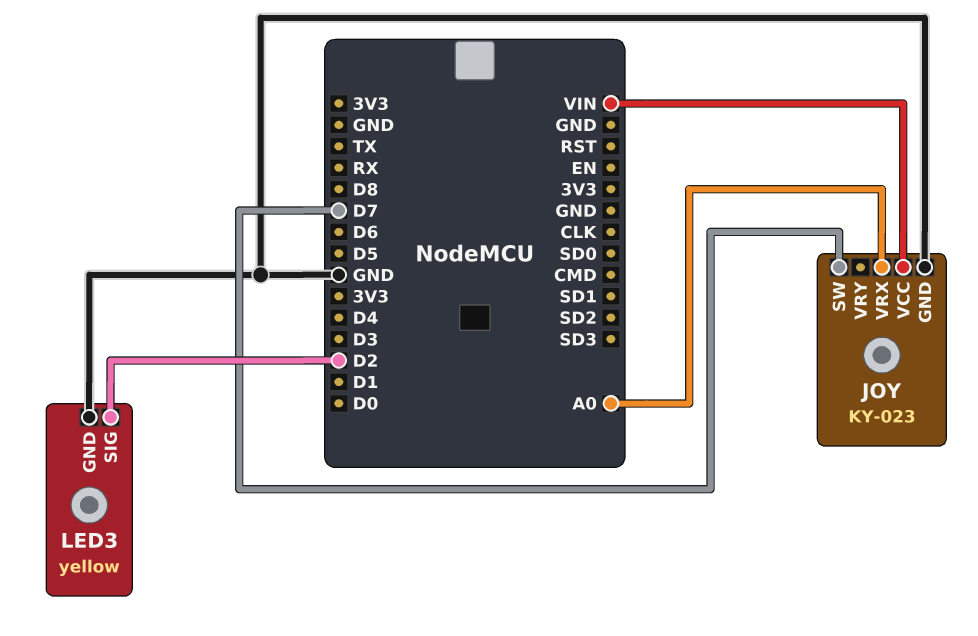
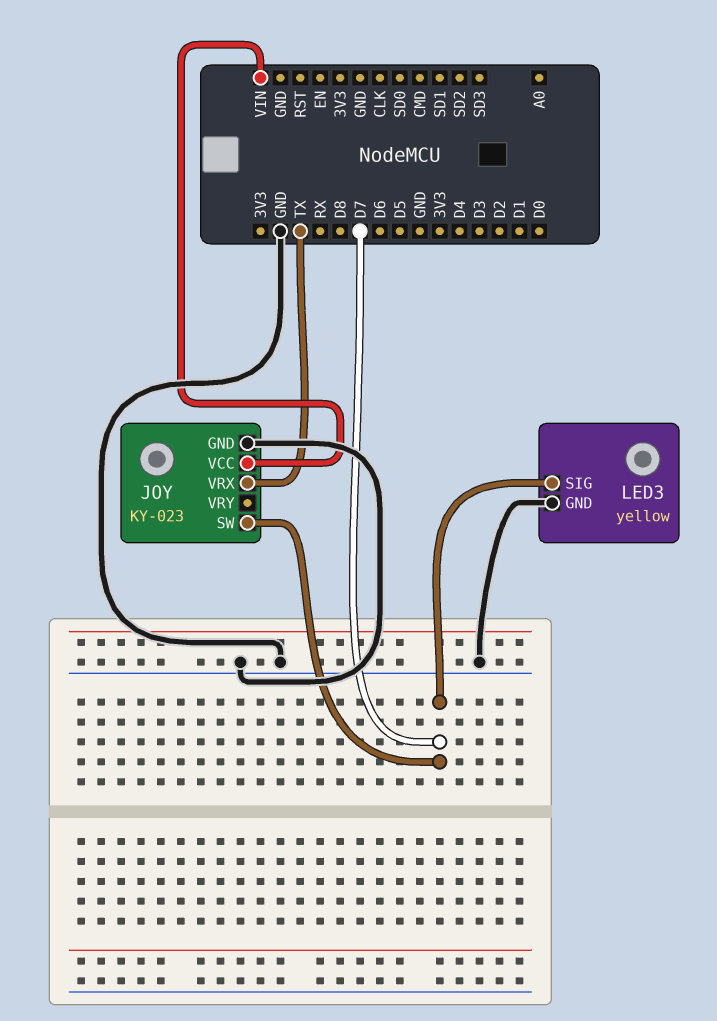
JOY pin VRX: A0 -> TX
LED3 pin SIG: D2 -> D7

